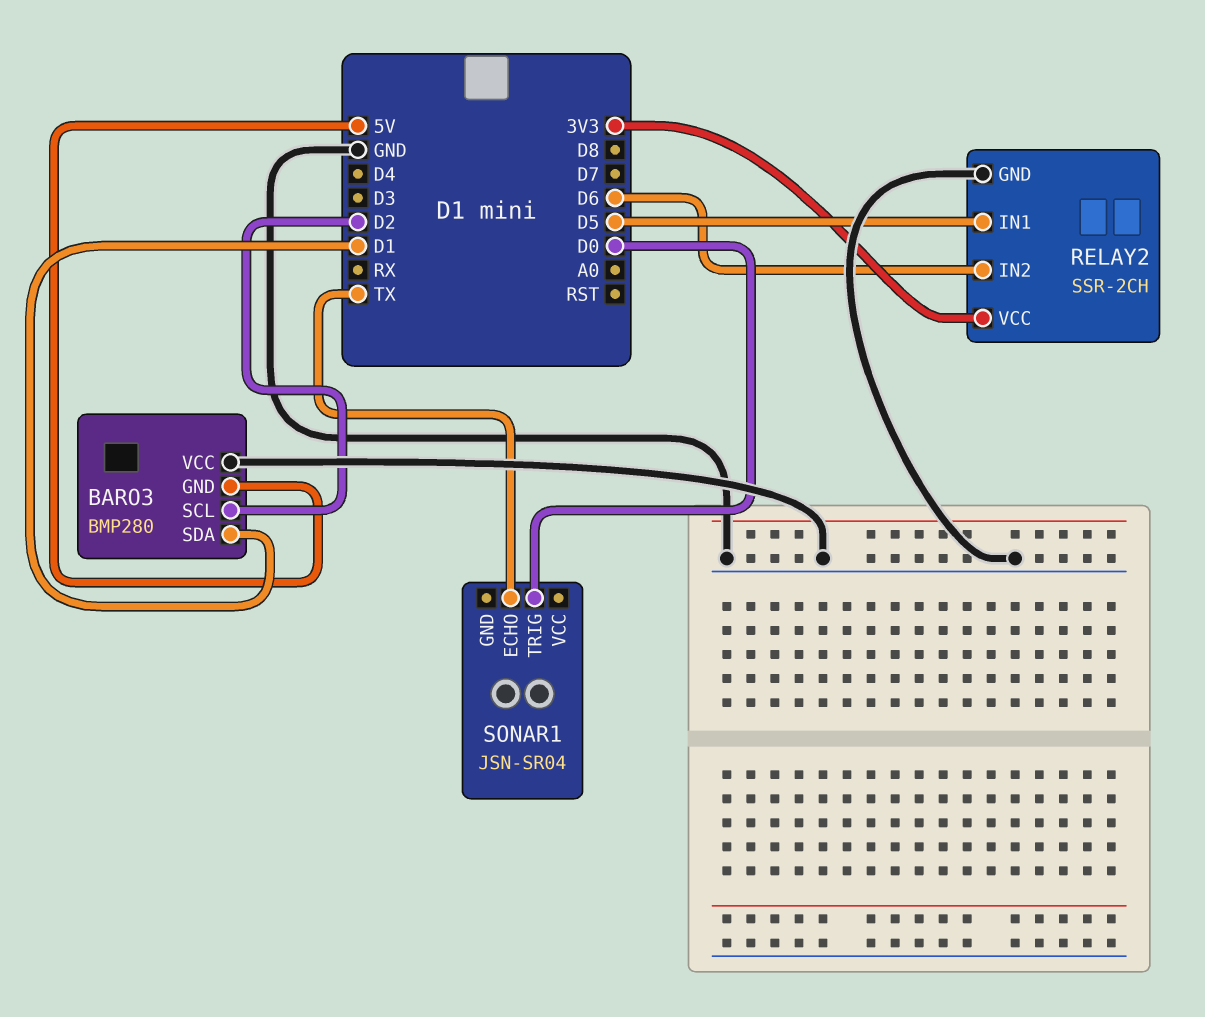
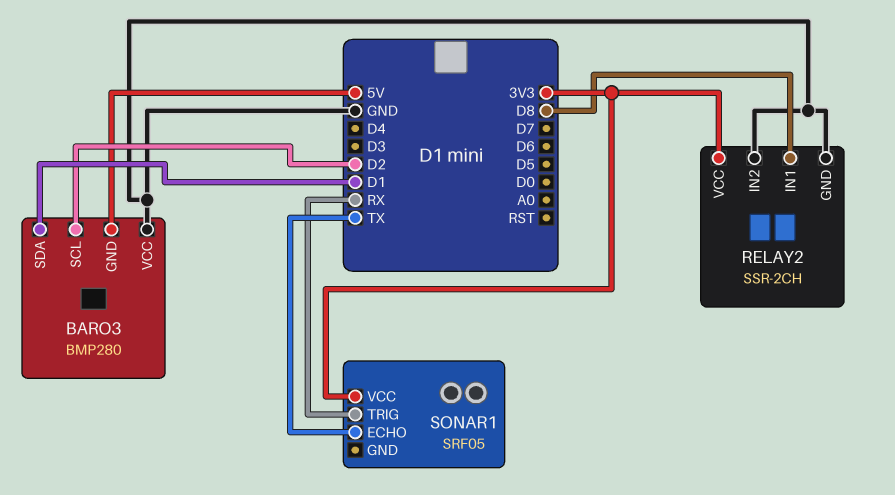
RELAY2 pin IN1: D5 -> D8
RELAY2 pin IN2: D6 -> GND
SONAR1: JSN-SR04 -> SRF05
SONAR1 pin TRIG: D0 -> RX
SONAR1 pin VCC: none -> 3V3

